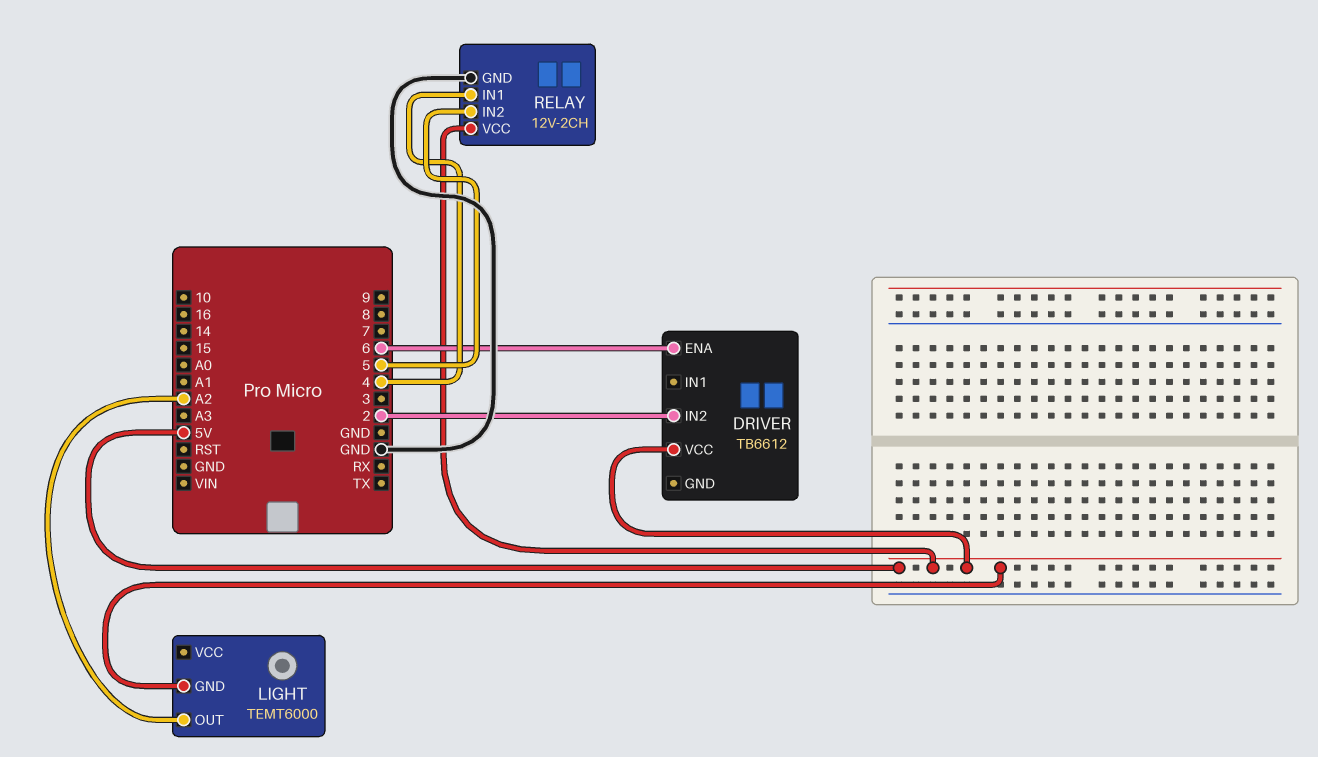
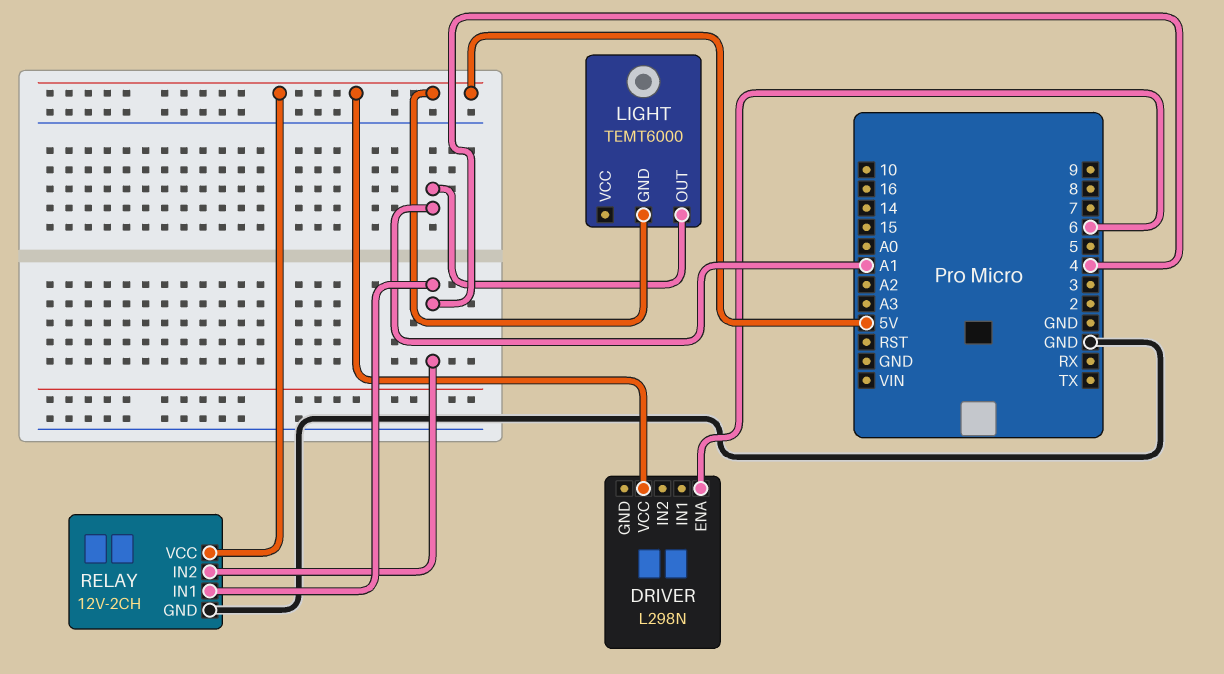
DRIVER: TB6612 -> L298N
DRIVER pin IN2: 2 -> none
LIGHT pin OUT: A2 -> A1
RELAY pin IN2: 5 -> 4

